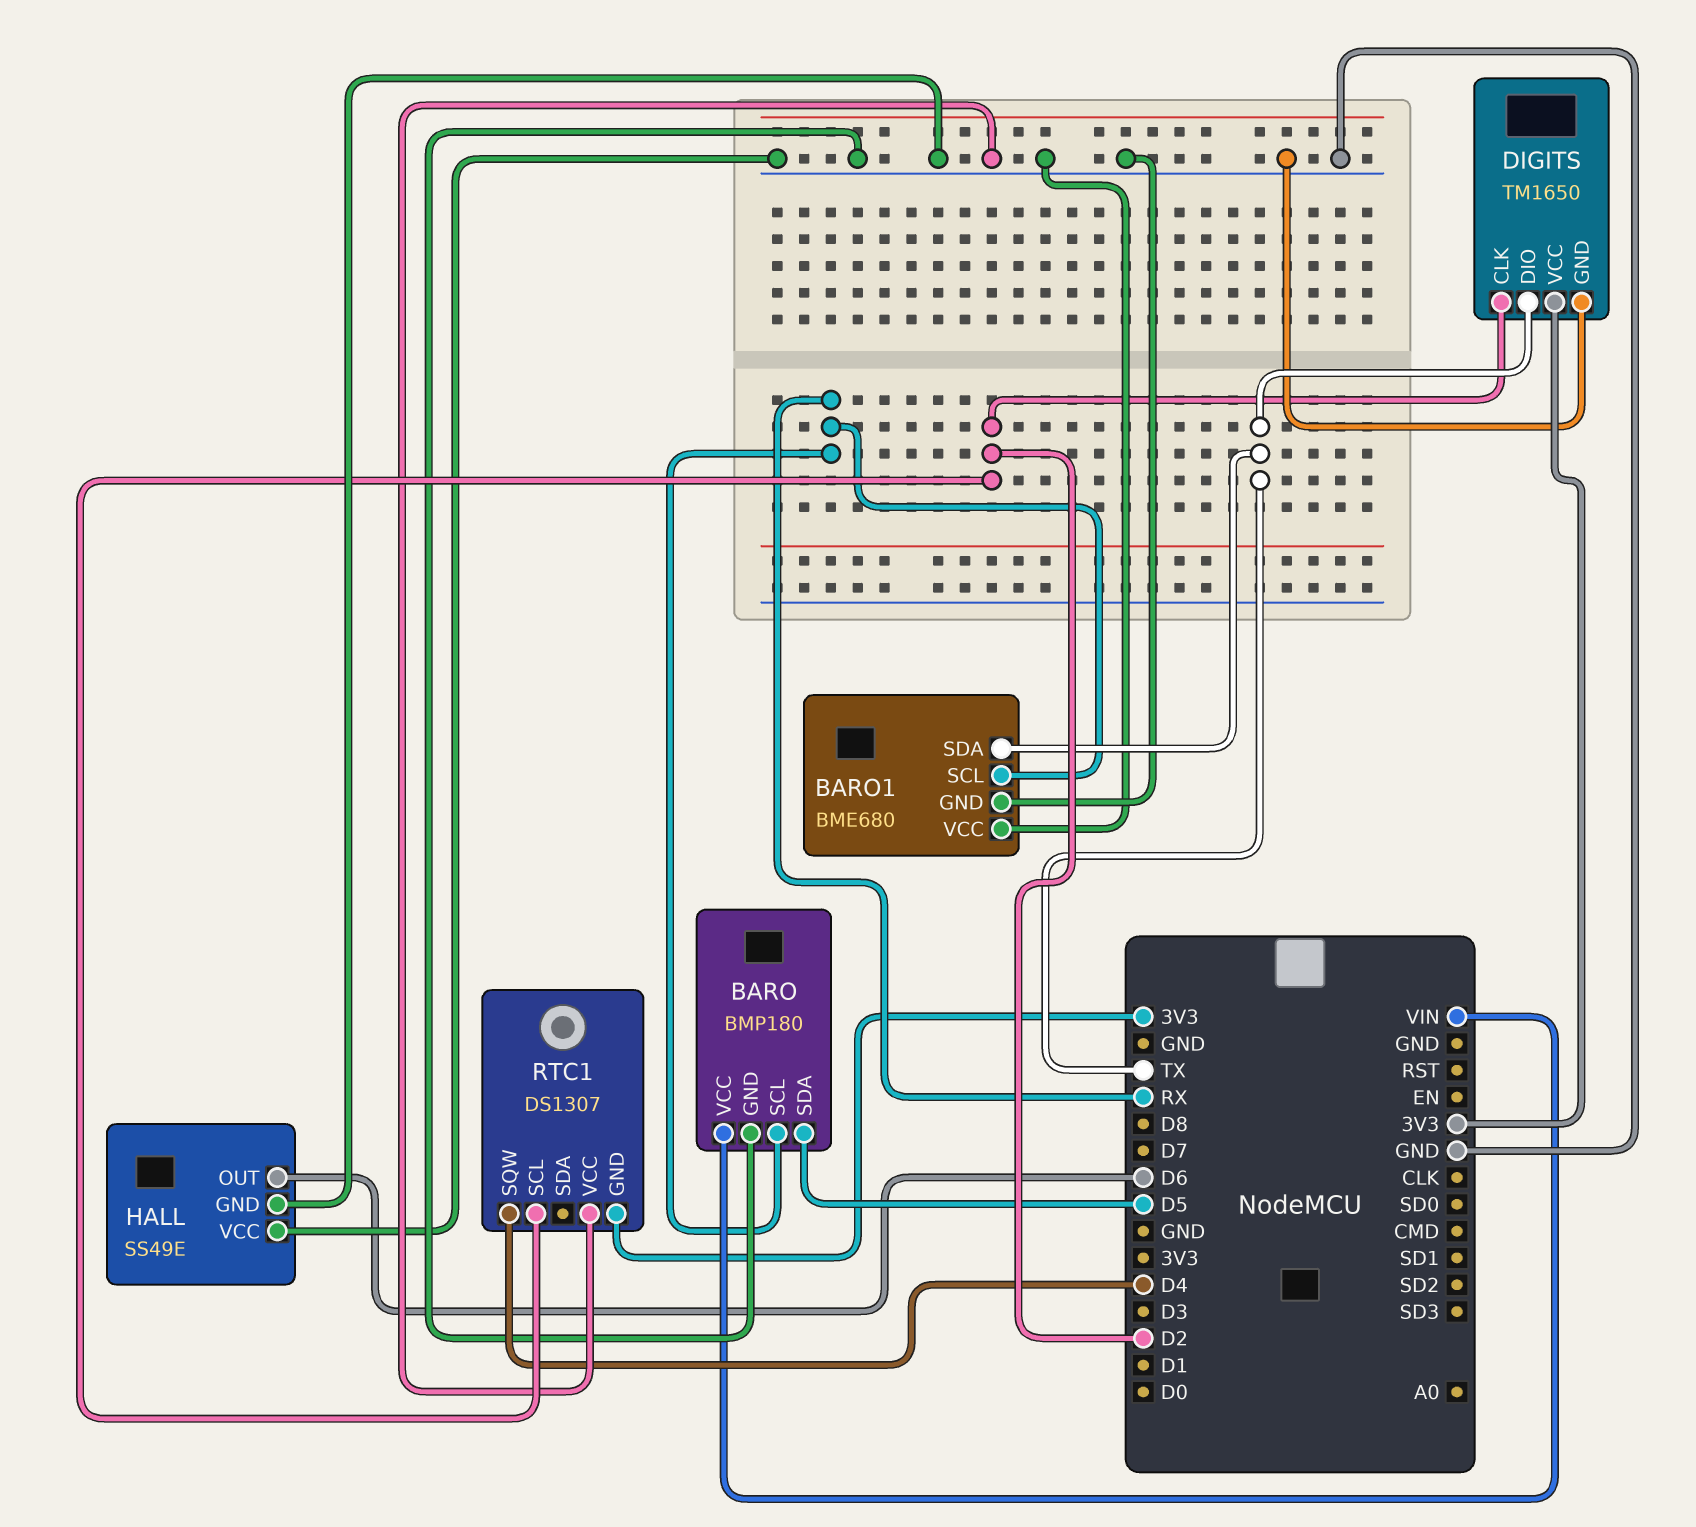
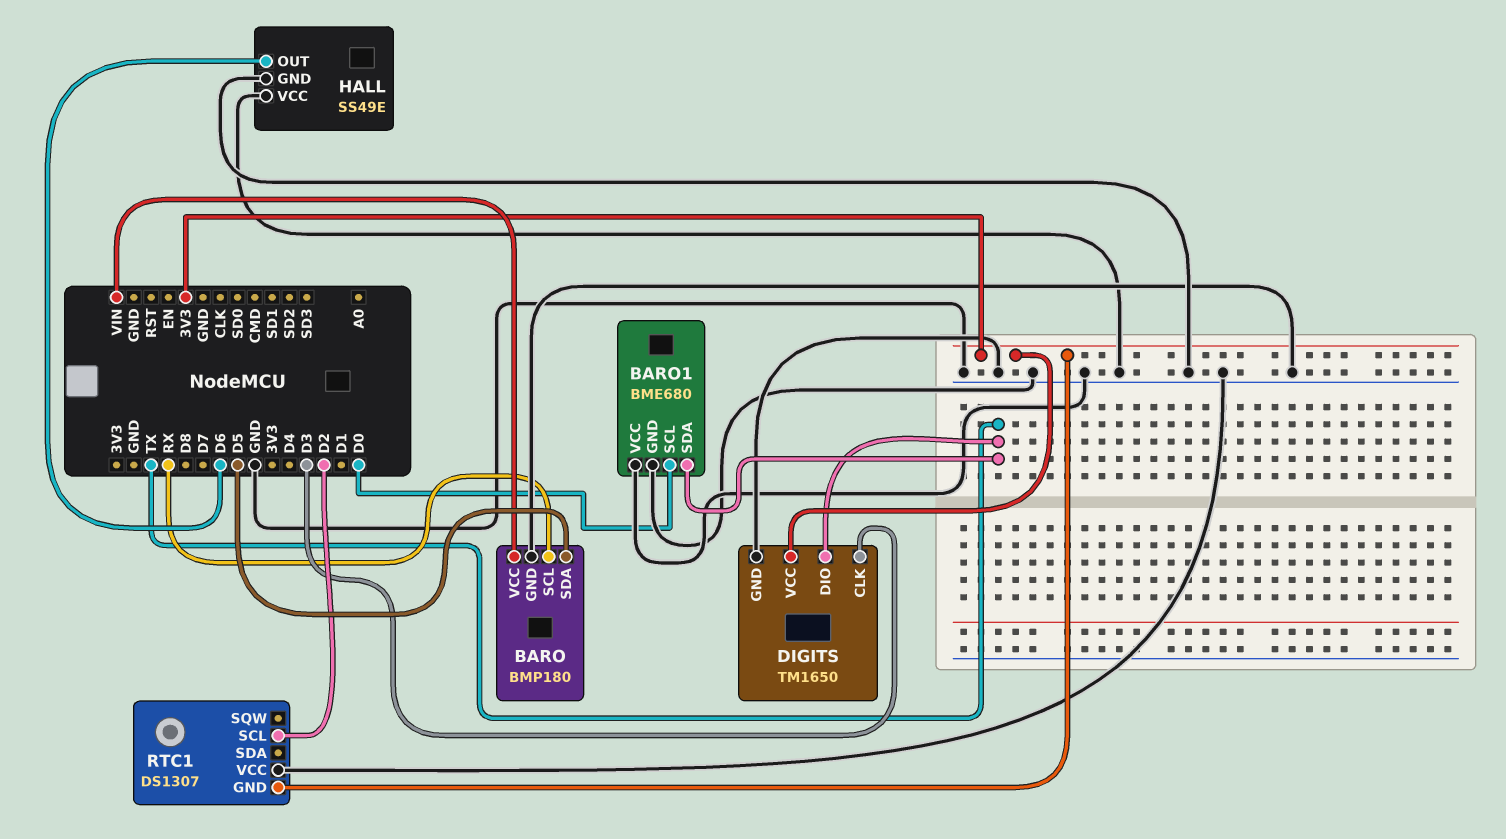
BARO1 pin SCL: RX -> D0
DIGITS pin CLK: D2 -> D3
RTC1 pin SQW: D4 -> none

